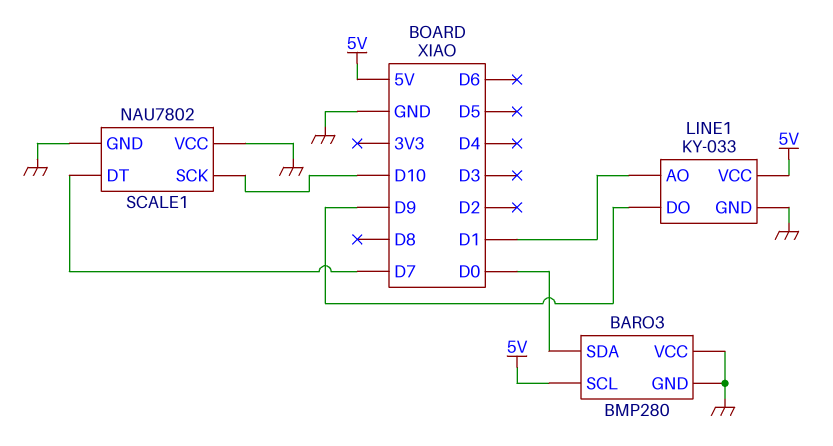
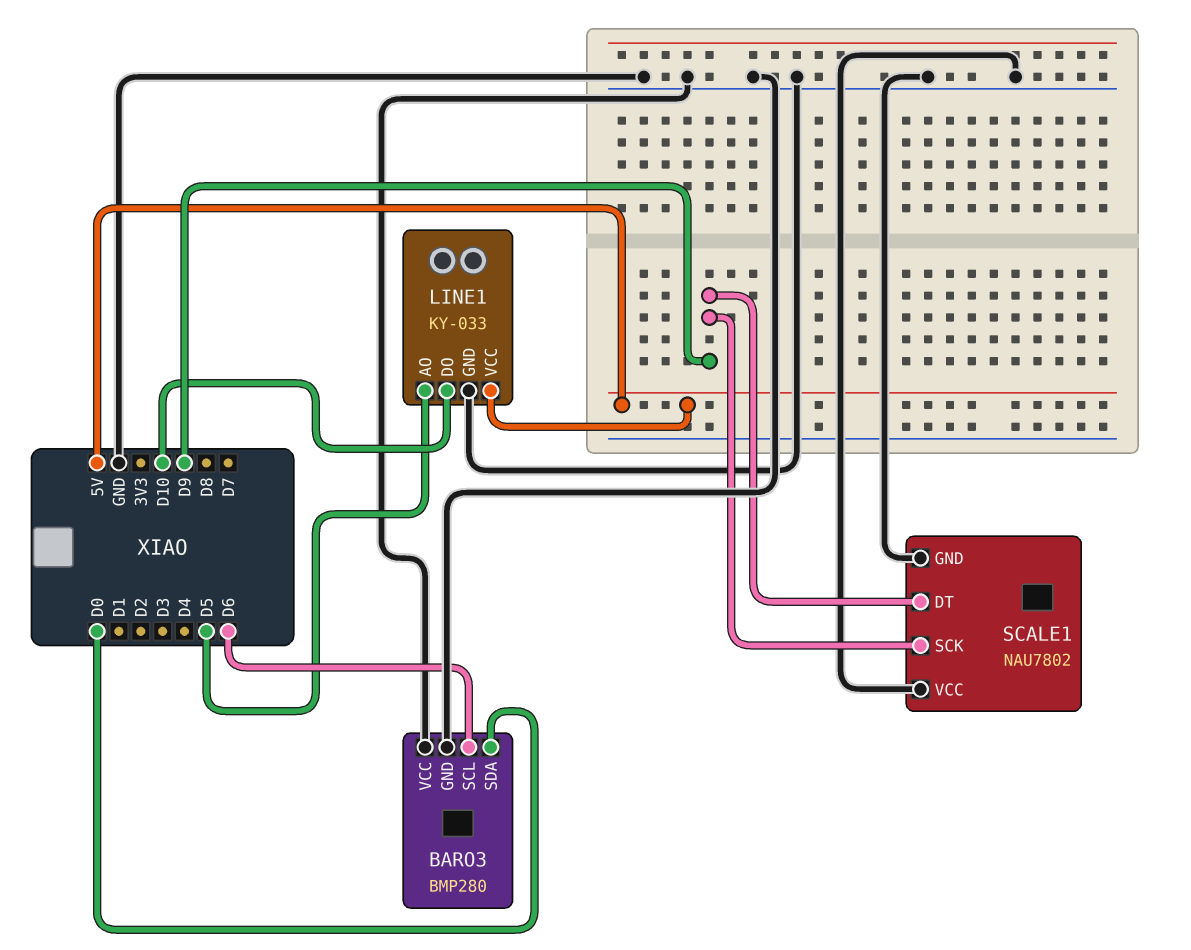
BARO3 pin SCL: 5V -> D6
LINE1 pin AO: D1 -> D5
LINE1 pin DO: D9 -> D10
SCALE1 pin DT: D7 -> D9
SCALE1 pin SCK: D10 -> D9

